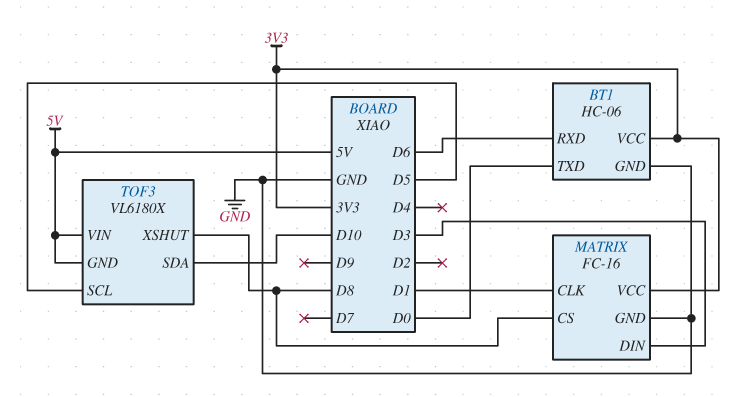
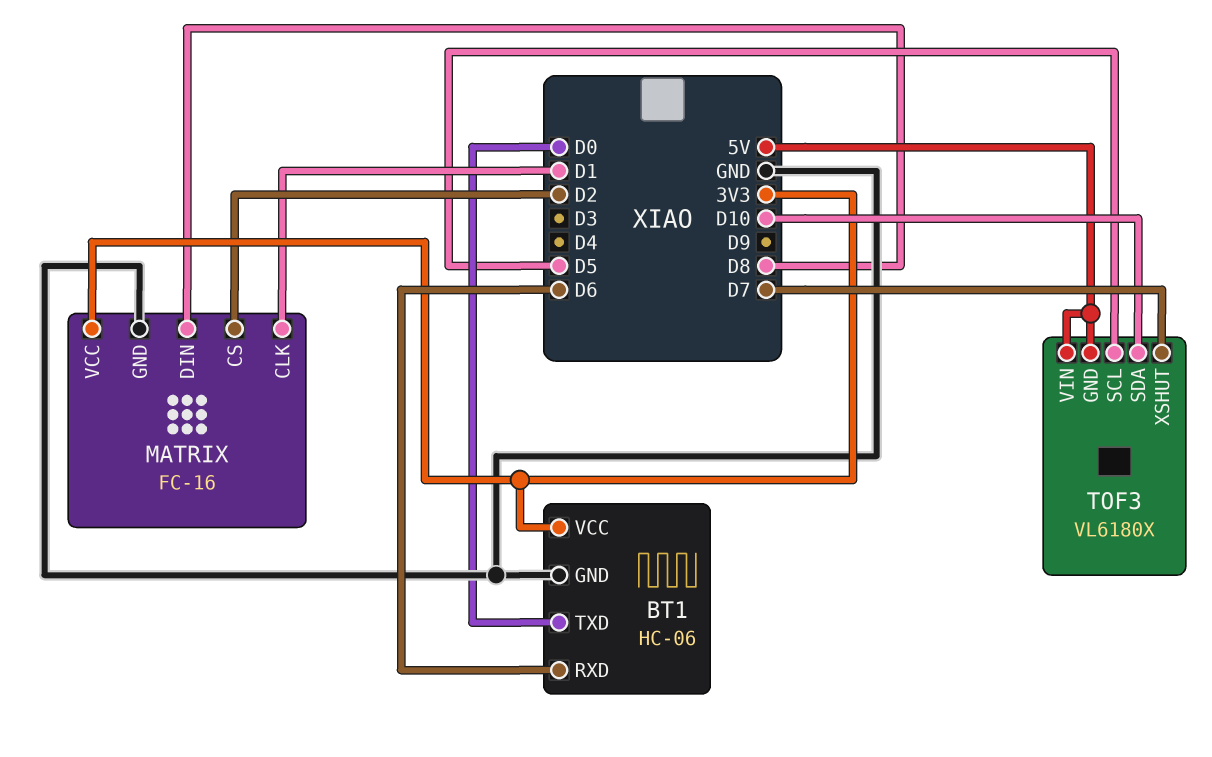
MATRIX pin CS: D8 -> D2
MATRIX pin DIN: D3 -> D8
TOF3 pin XSHUT: D8 -> D7

